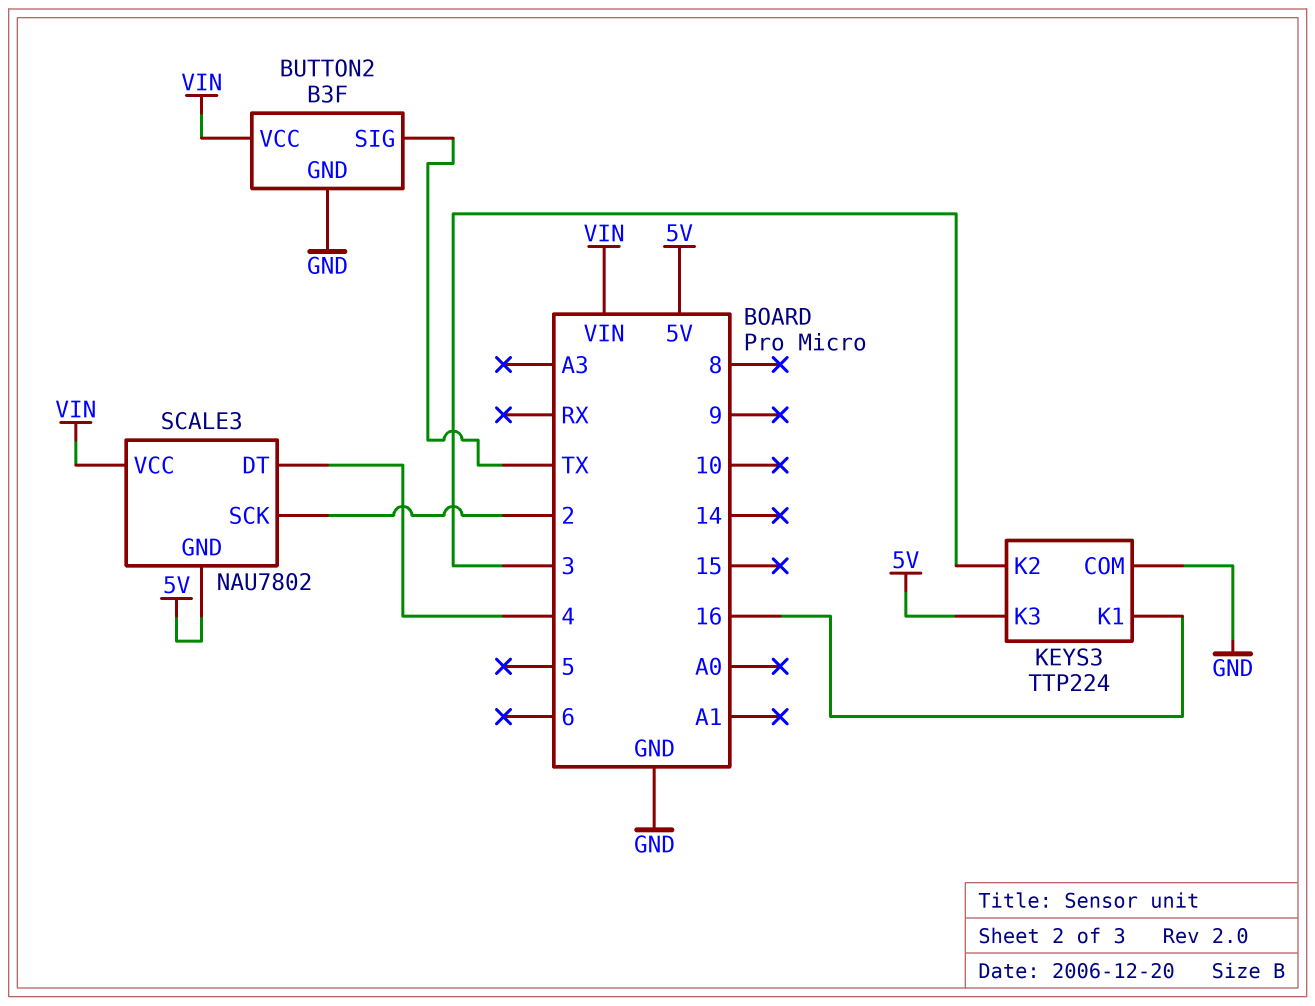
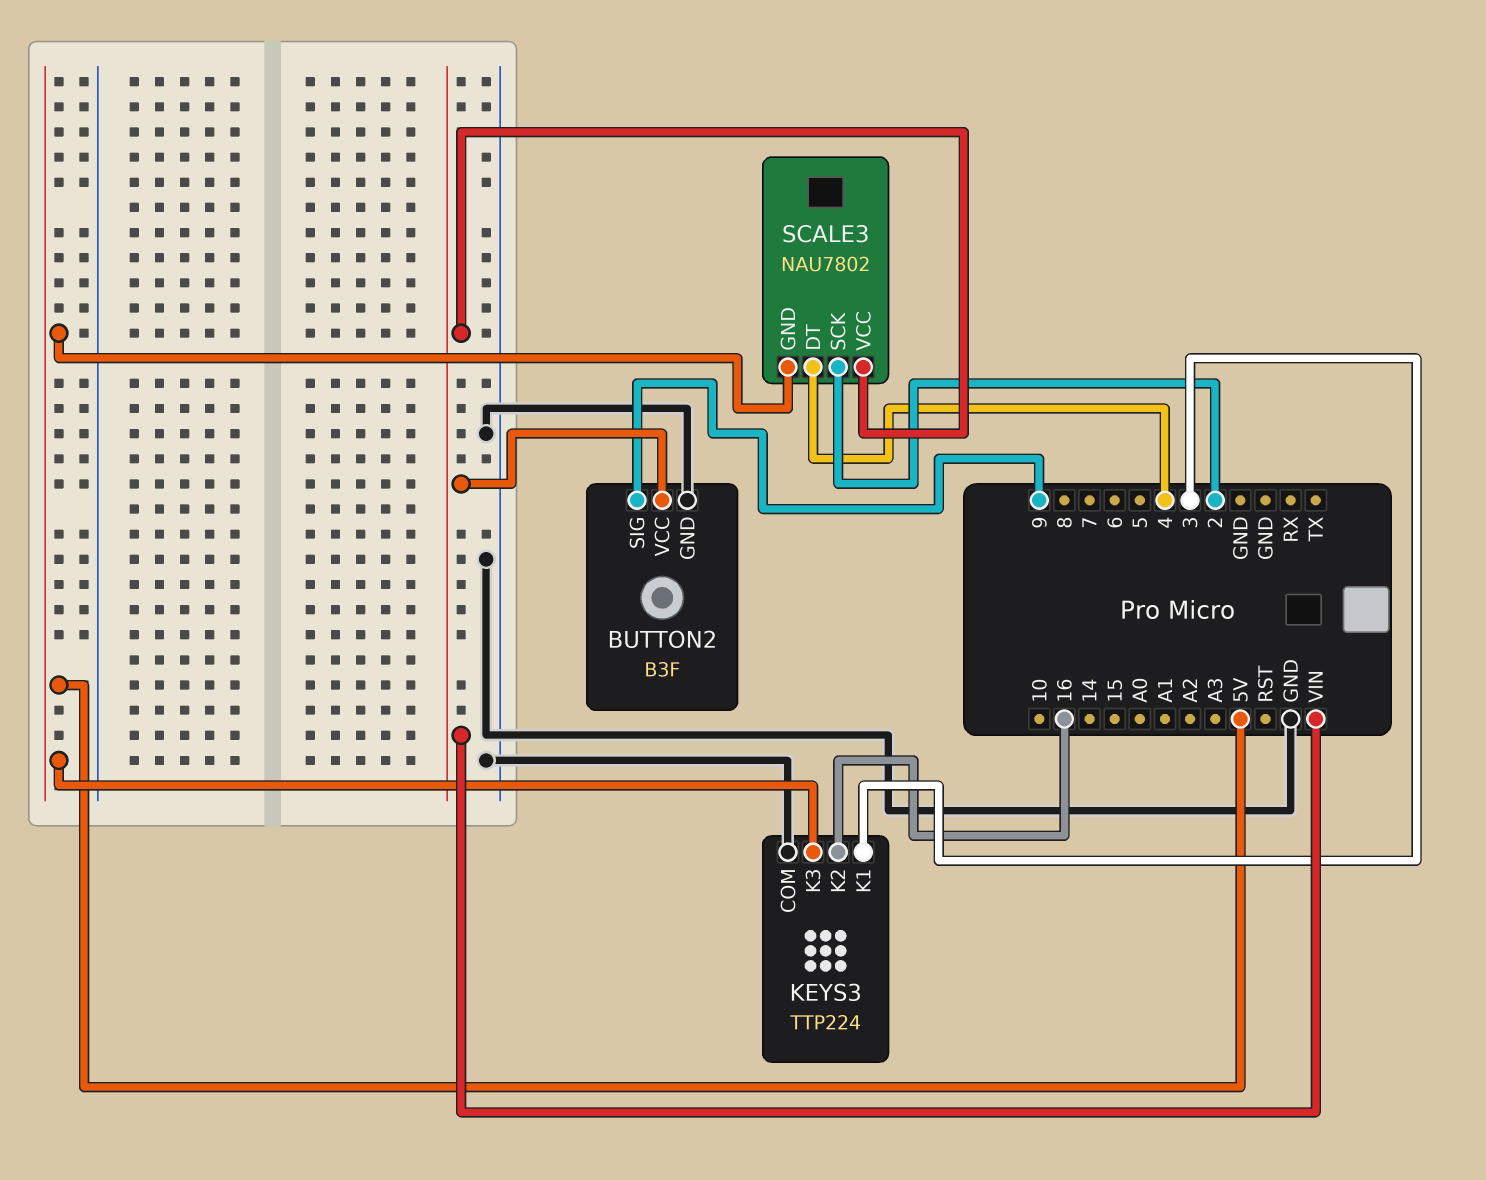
BUTTON2 pin SIG: TX -> 9
KEYS3 pin K1: 16 -> 3
KEYS3 pin K2: 3 -> 16

